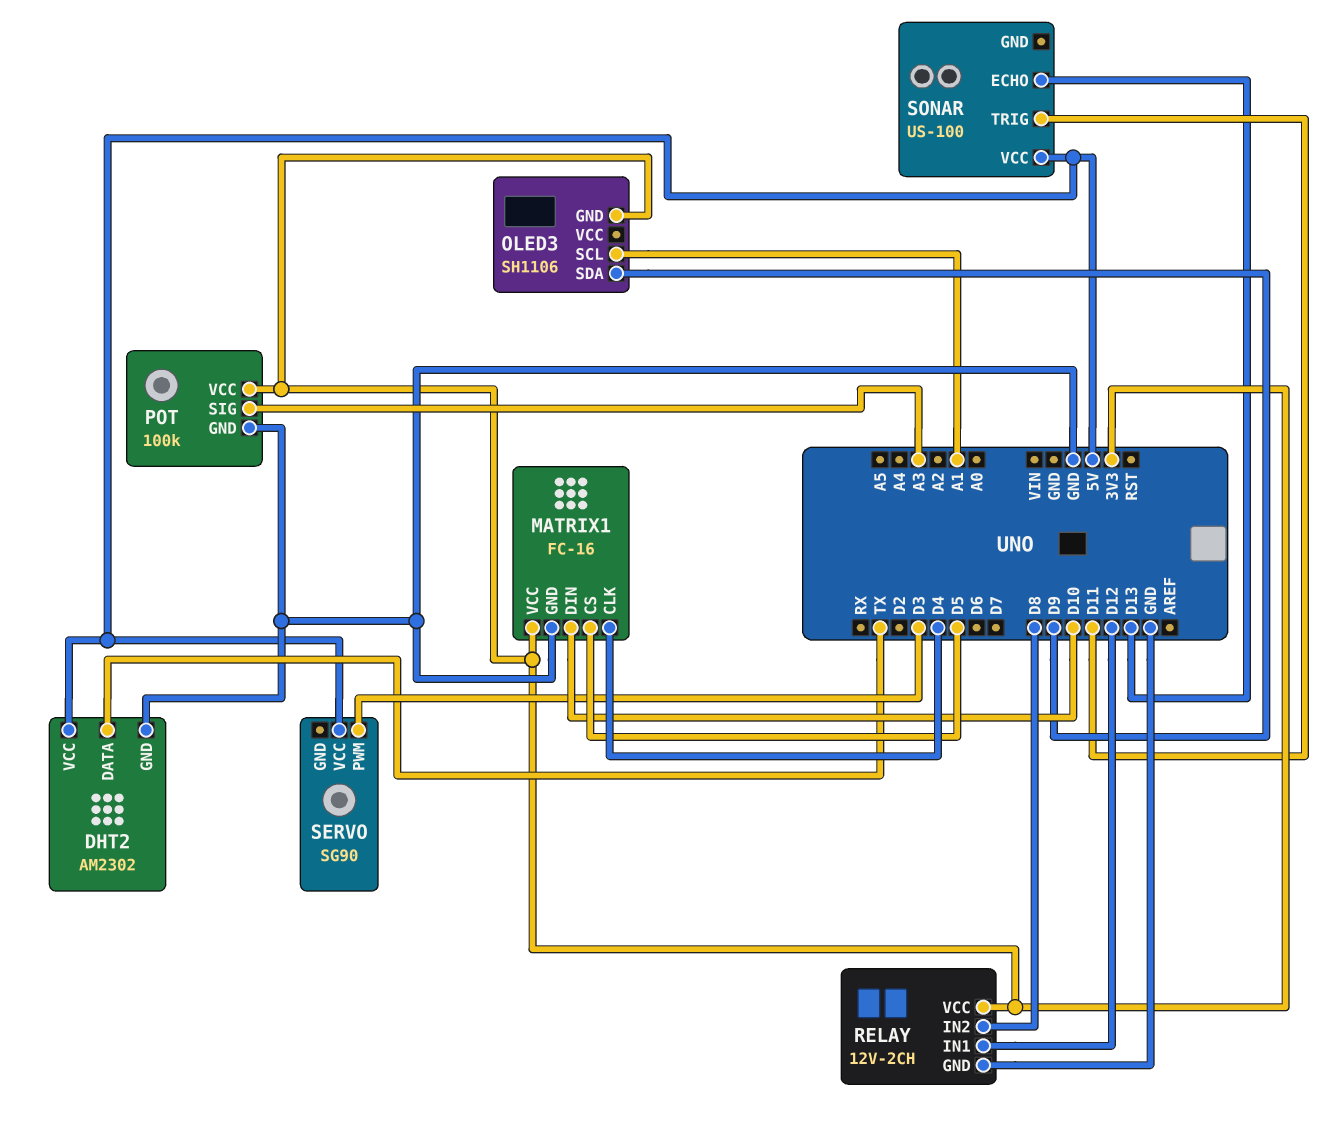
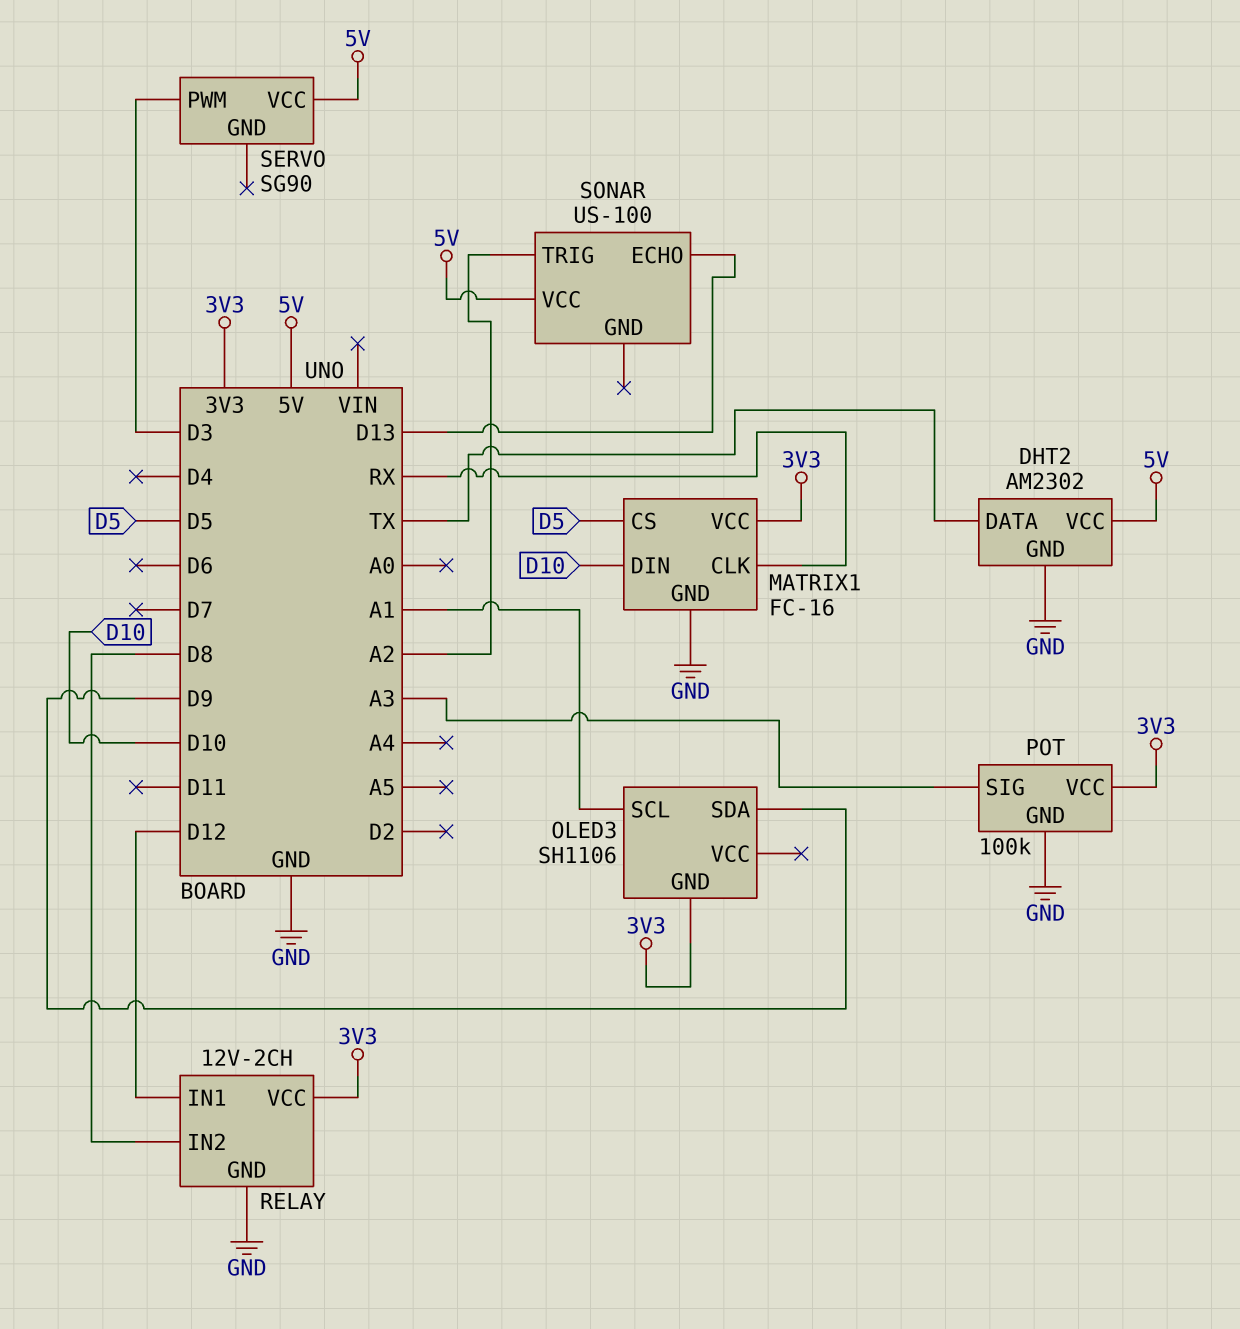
MATRIX1 pin CLK: D4 -> RX
SONAR pin TRIG: D11 -> A2

